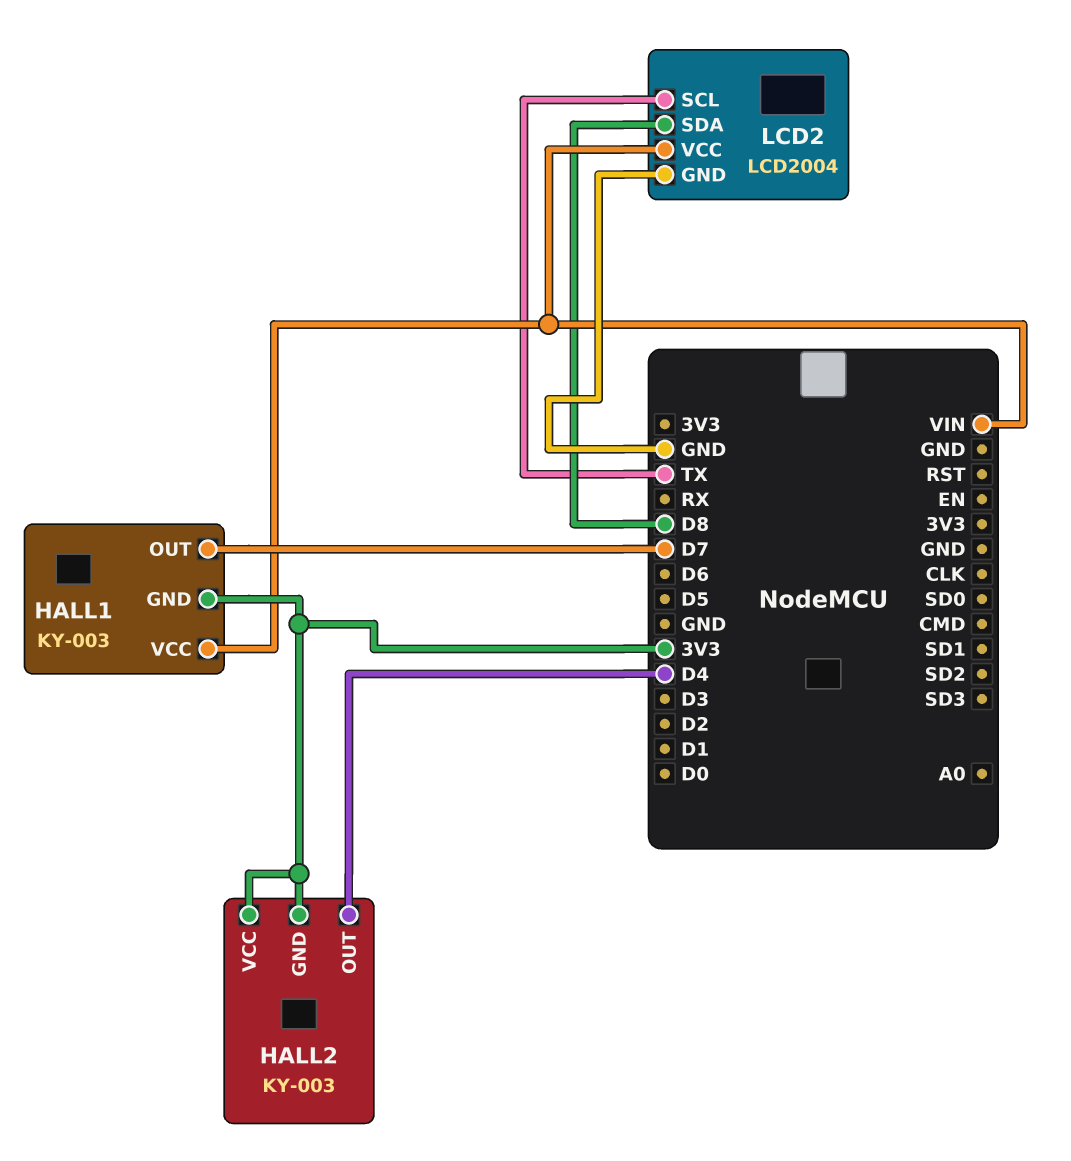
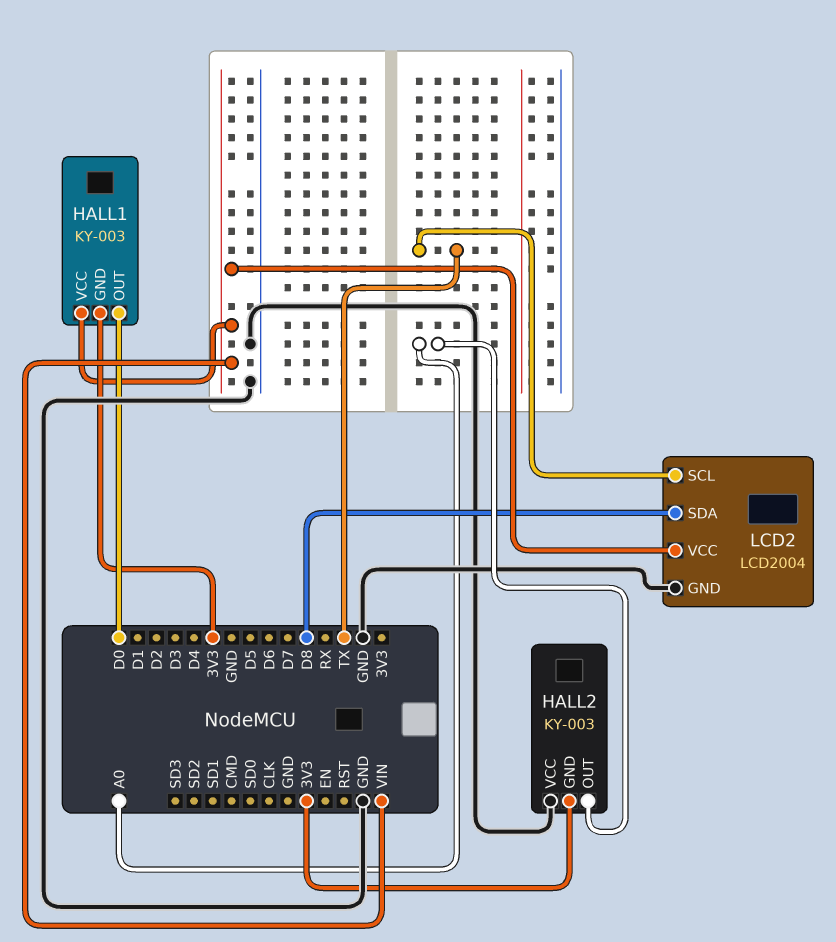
HALL1 pin OUT: D7 -> D0
HALL2 pin OUT: D4 -> A0
HALL2 pin VCC: 3V3 -> GND

